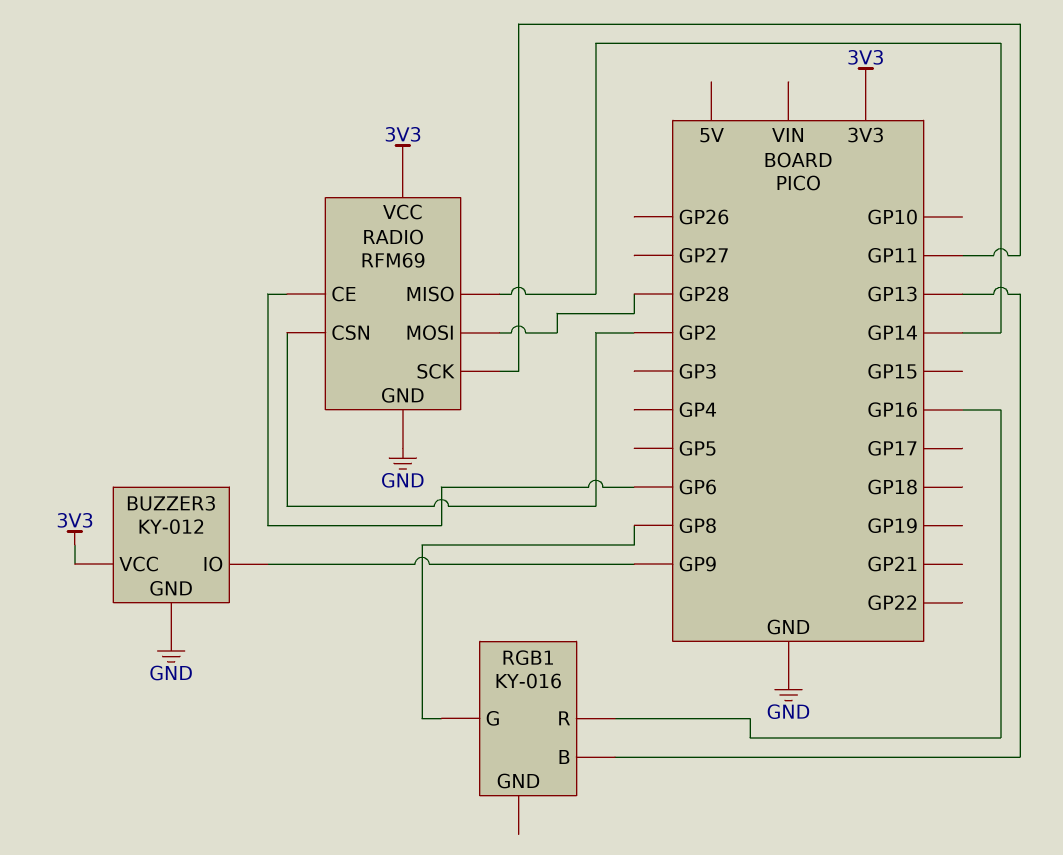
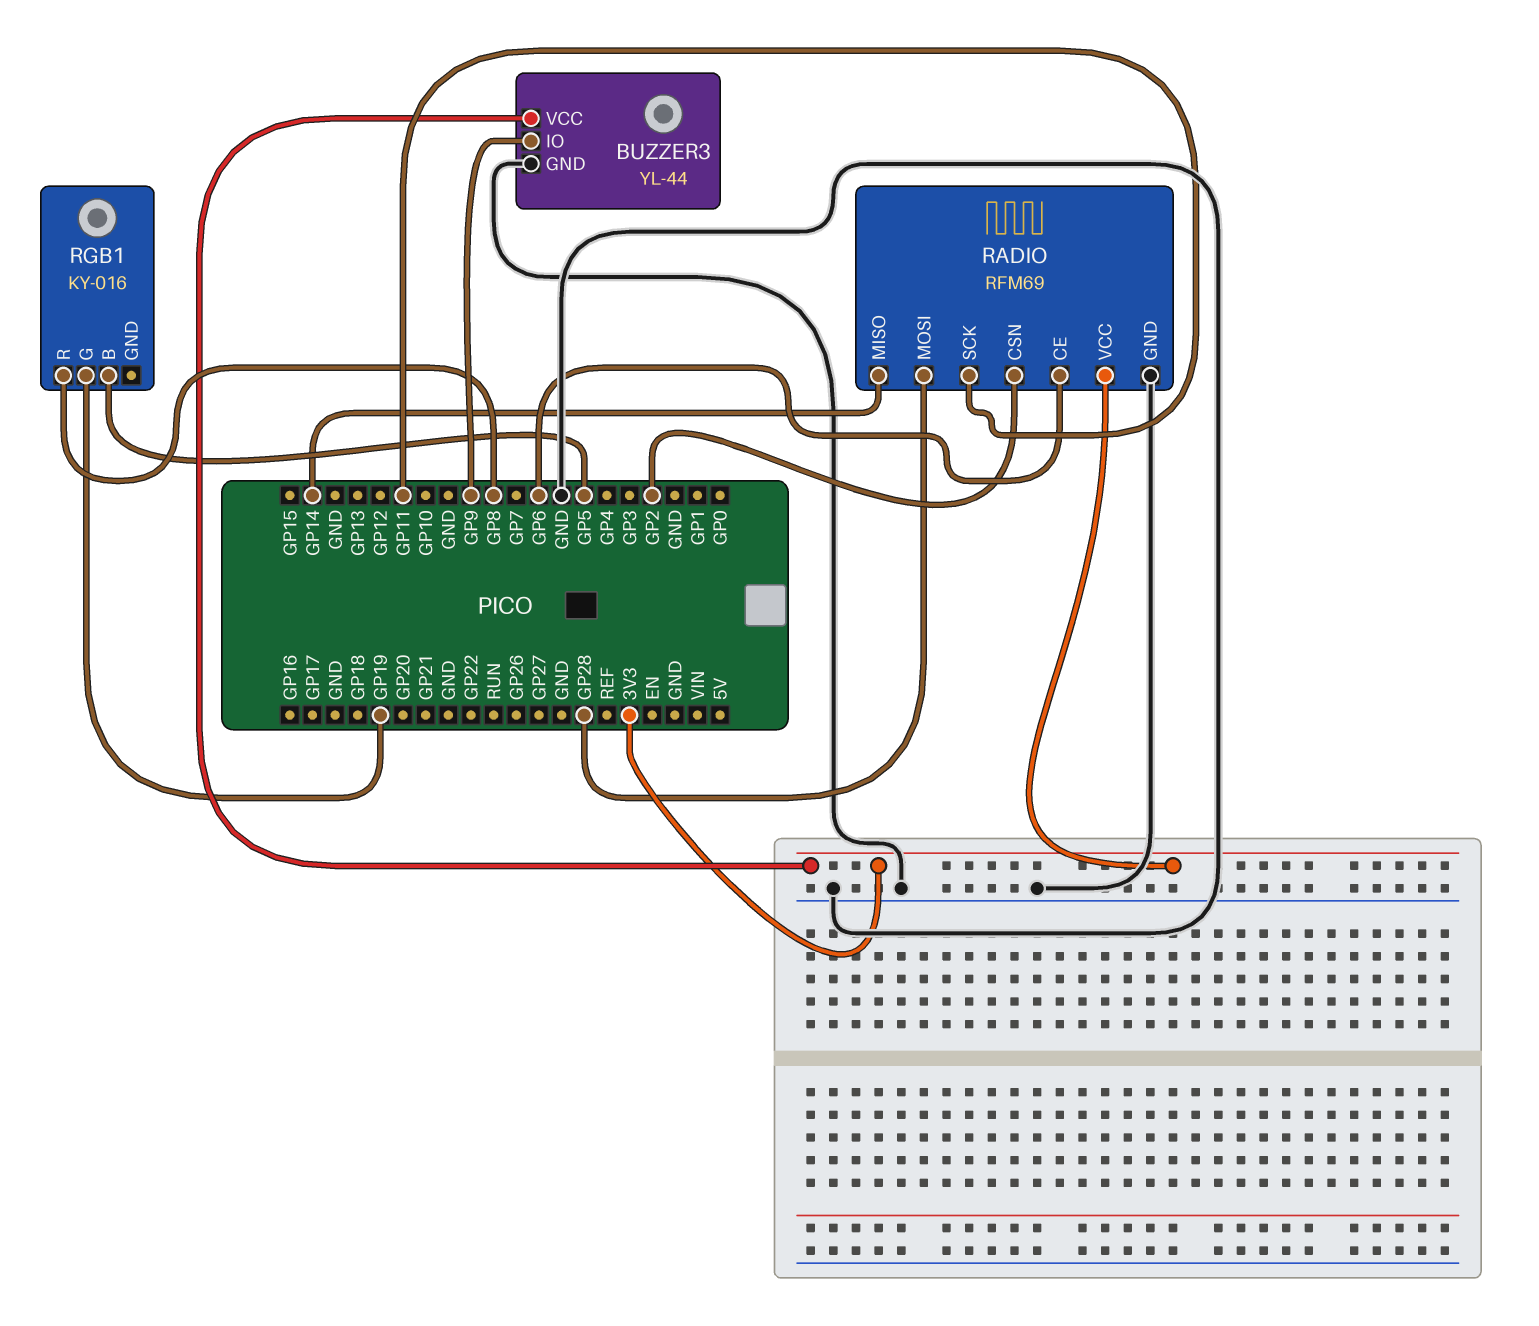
BUZZER3: KY-012 -> YL-44
RGB1 pin B: GP13 -> GP5
RGB1 pin G: GP8 -> GP19
RGB1 pin R: GP16 -> GP8

